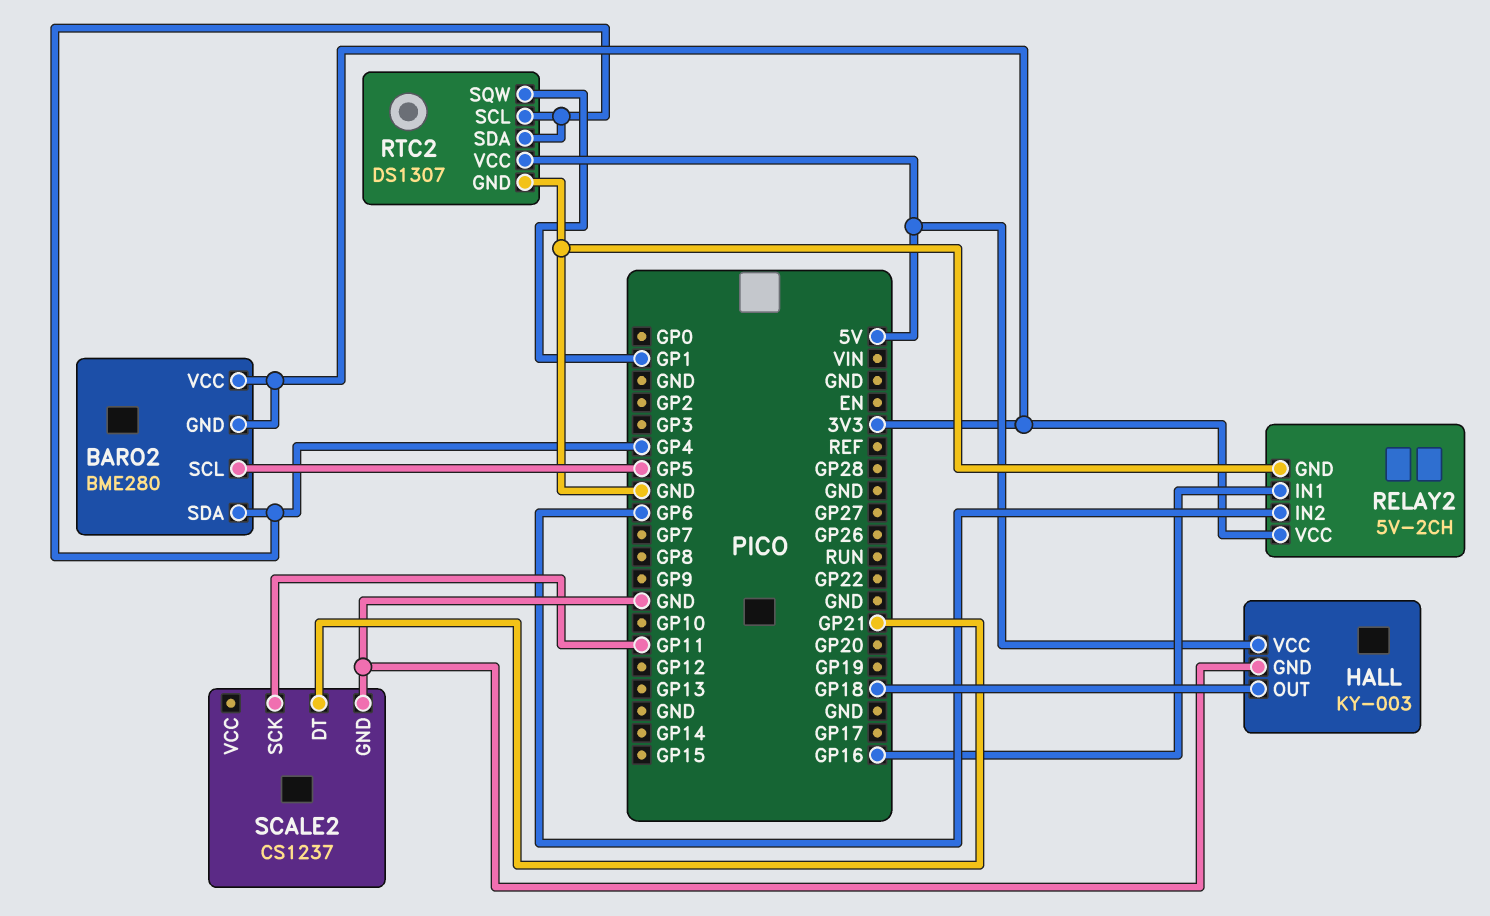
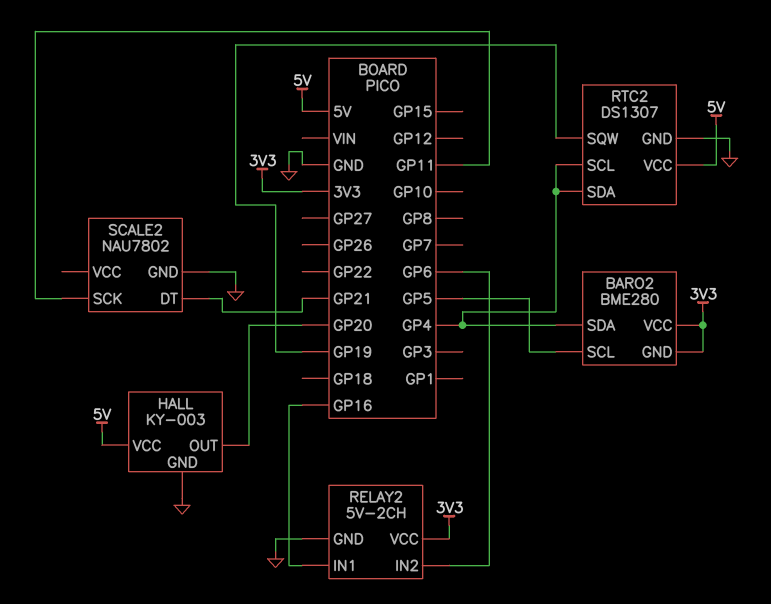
HALL pin OUT: GP18 -> GP20
RTC2 pin SQW: GP1 -> GP19
SCALE2: CS1237 -> NAU7802

